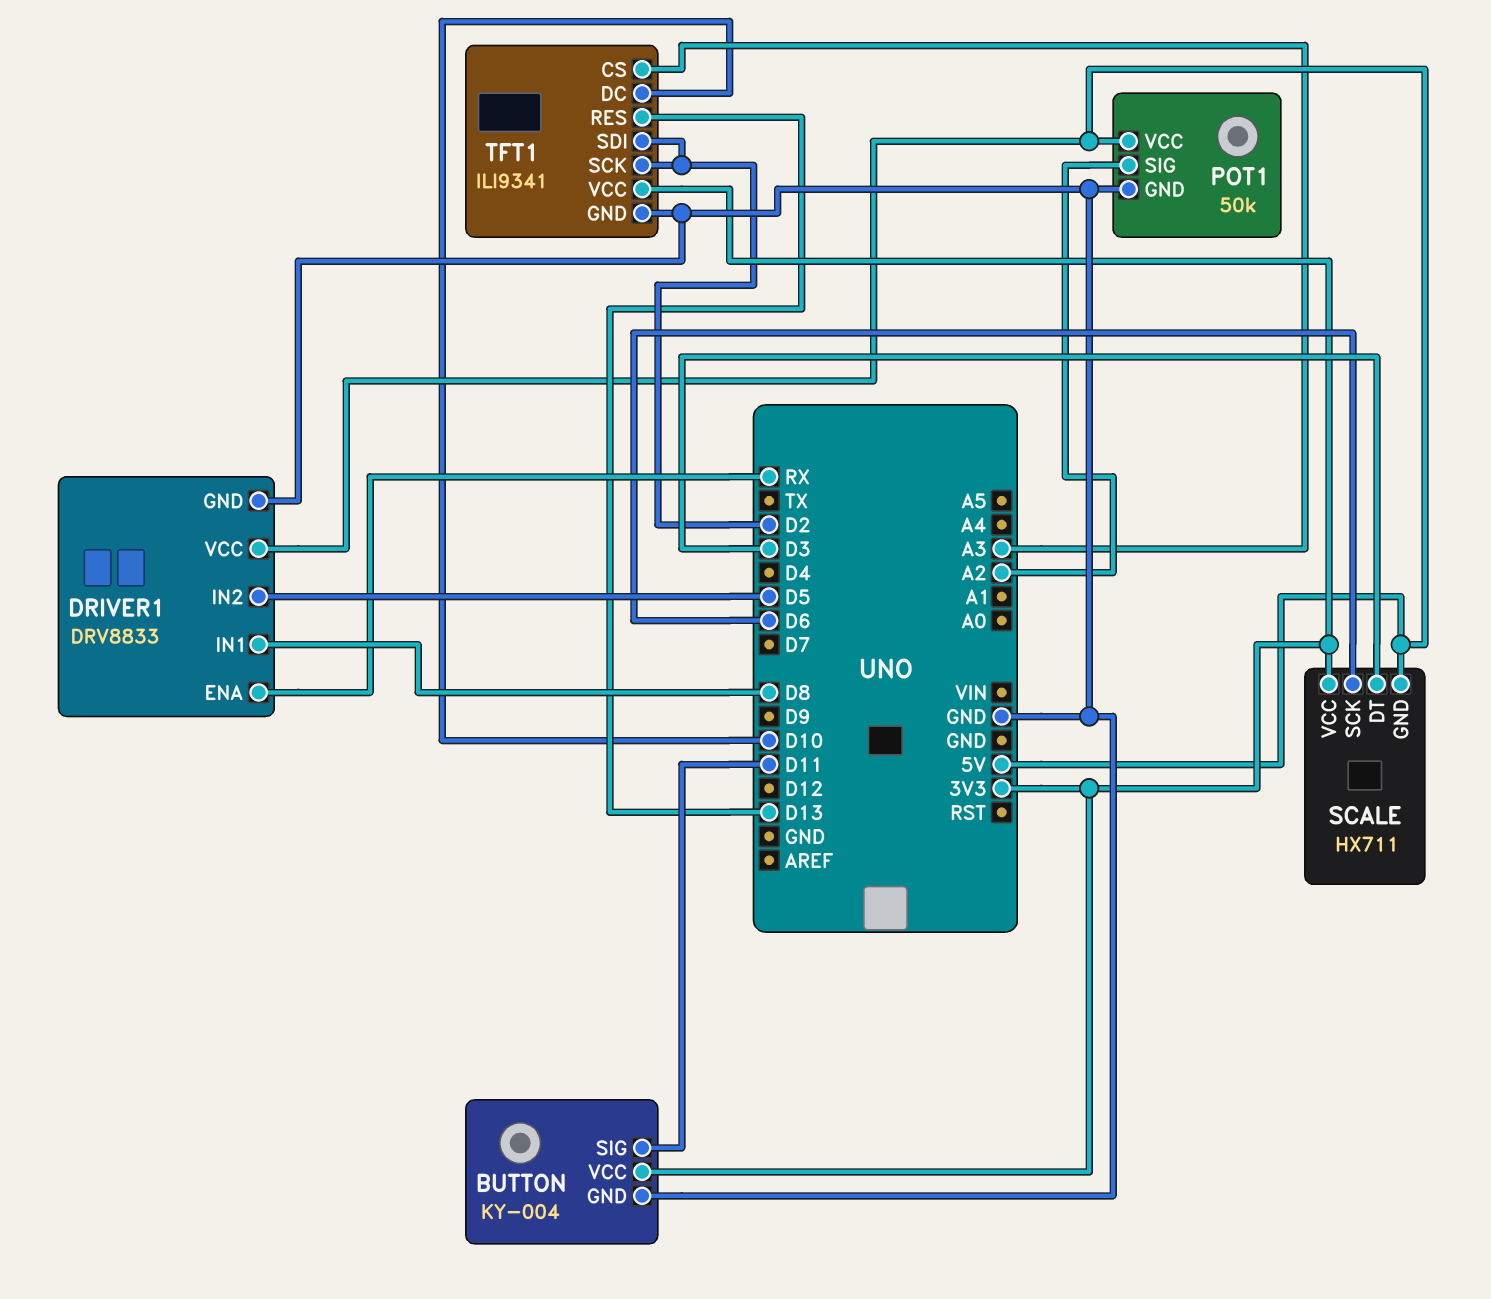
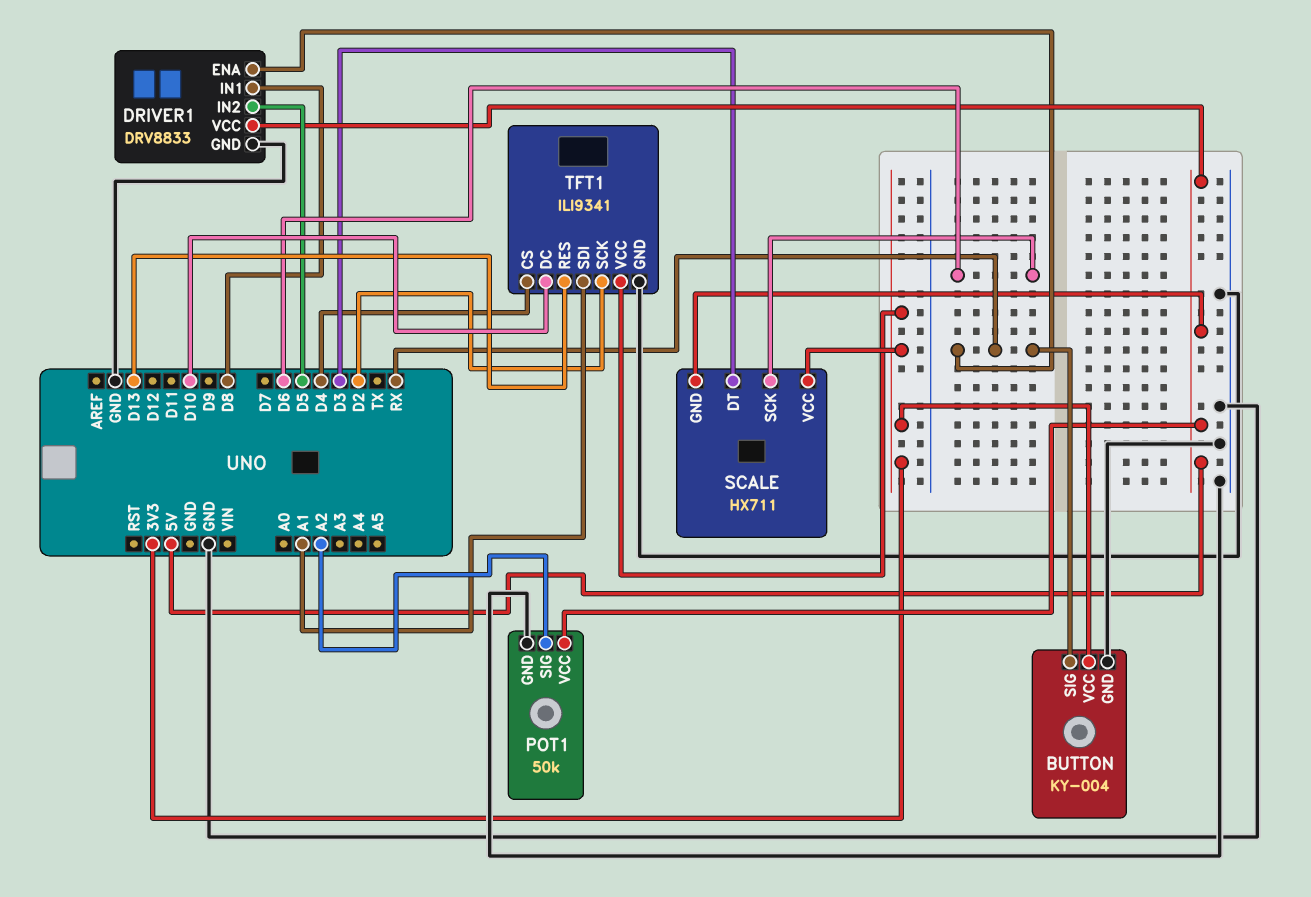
BUTTON pin SIG: D11 -> RX
TFT1 pin CS: A3 -> D4
TFT1 pin SDI: D2 -> A1

